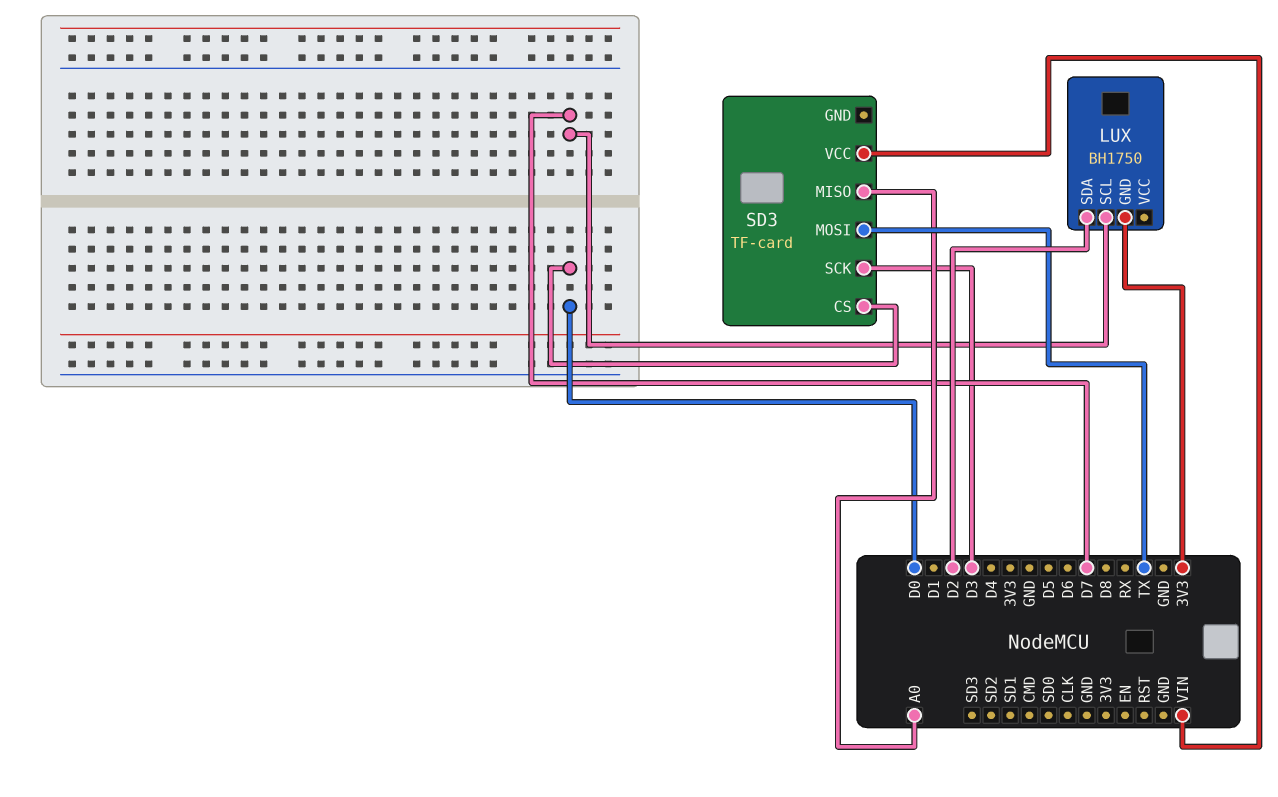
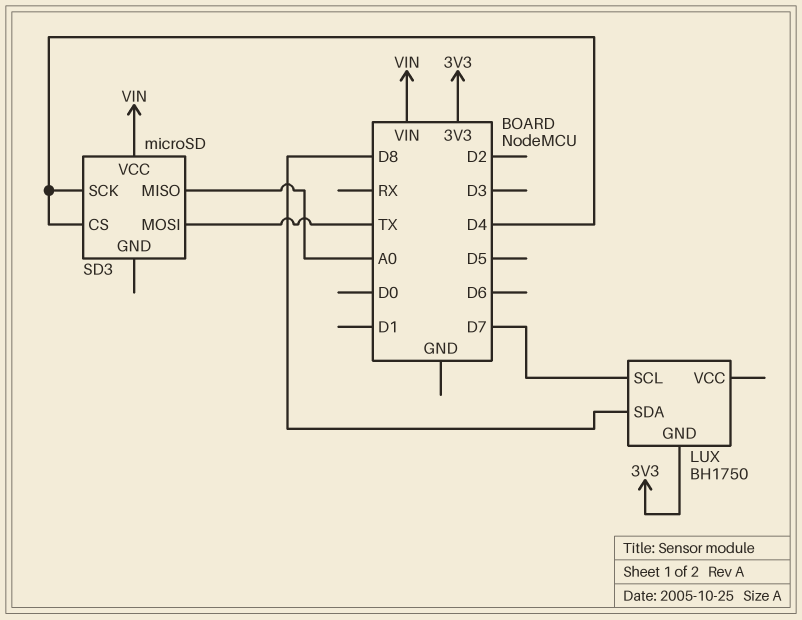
LUX pin SDA: D2 -> D8
SD3: TF-card -> microSD
SD3 pin CS: D0 -> D4
SD3 pin SCK: D3 -> D4

